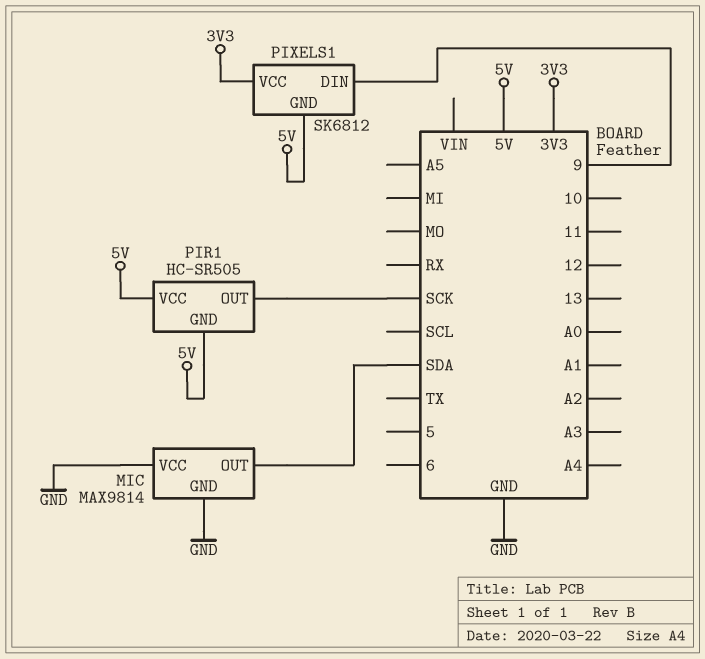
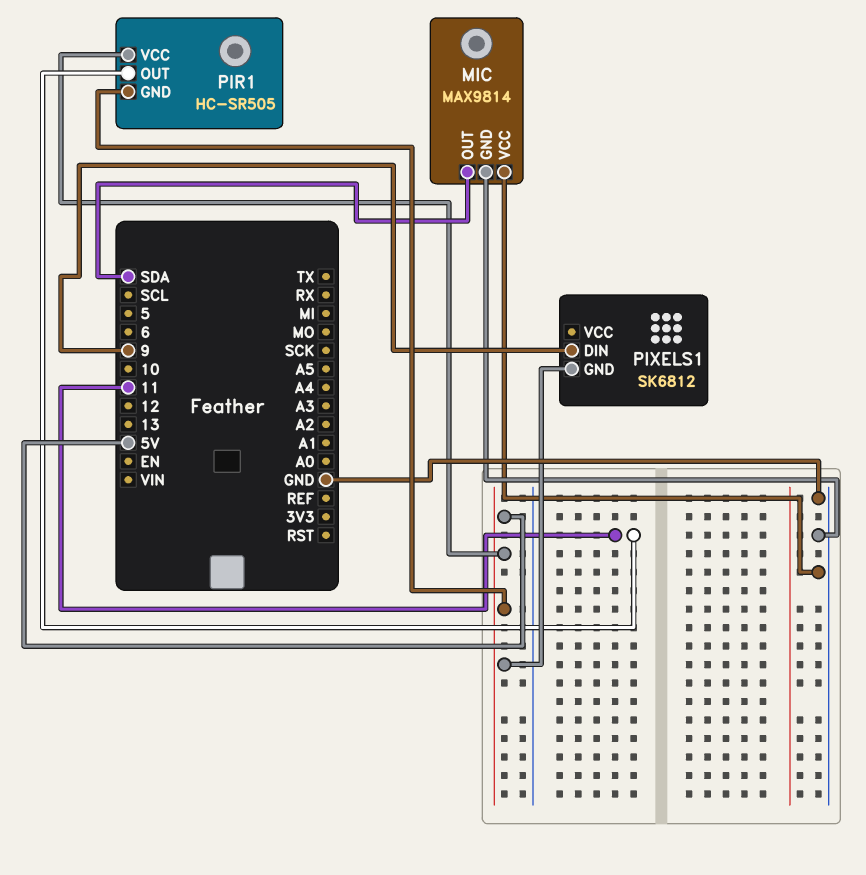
PIR1 pin OUT: SCK -> 11
PIXELS1 pin VCC: 3V3 -> none

